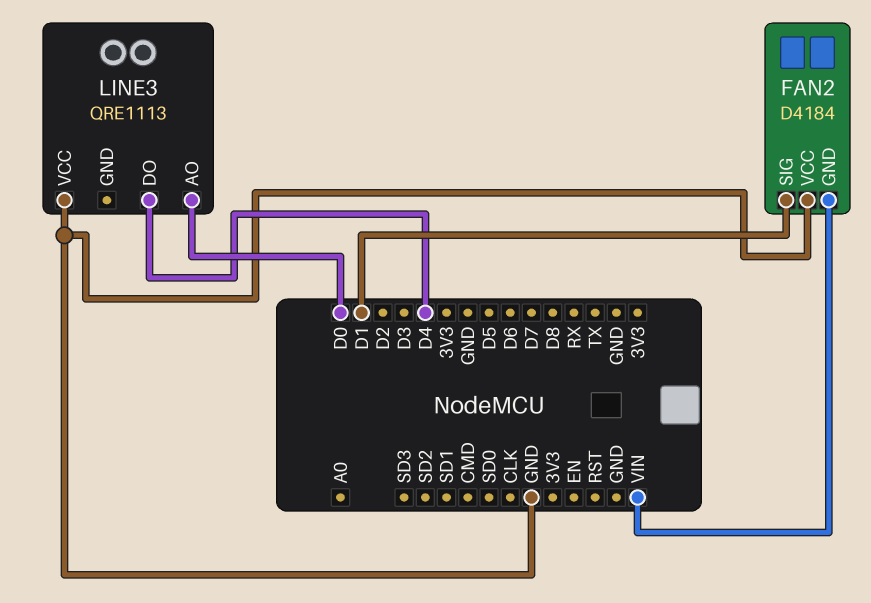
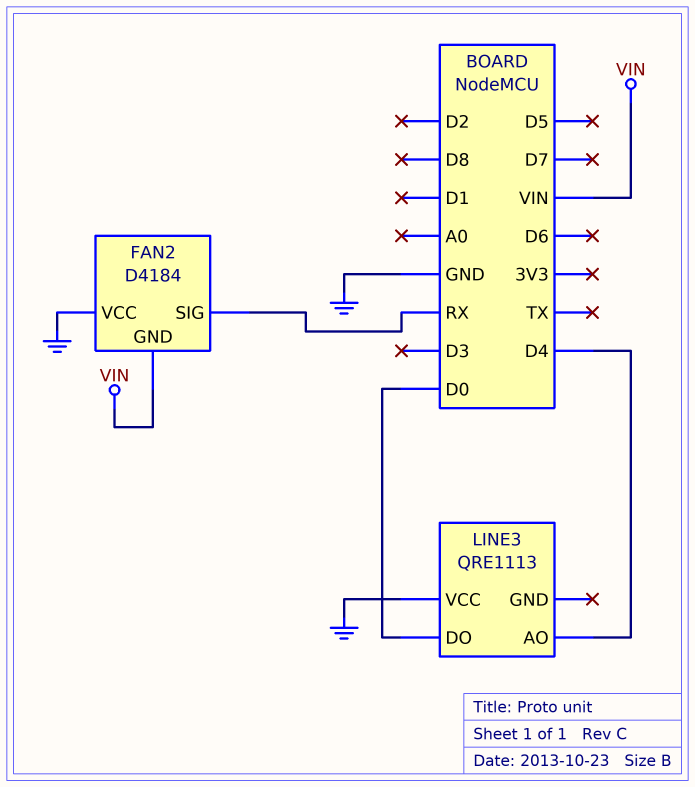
FAN2 pin SIG: D1 -> RX
LINE3 pin AO: D0 -> D4
LINE3 pin DO: D4 -> D0

